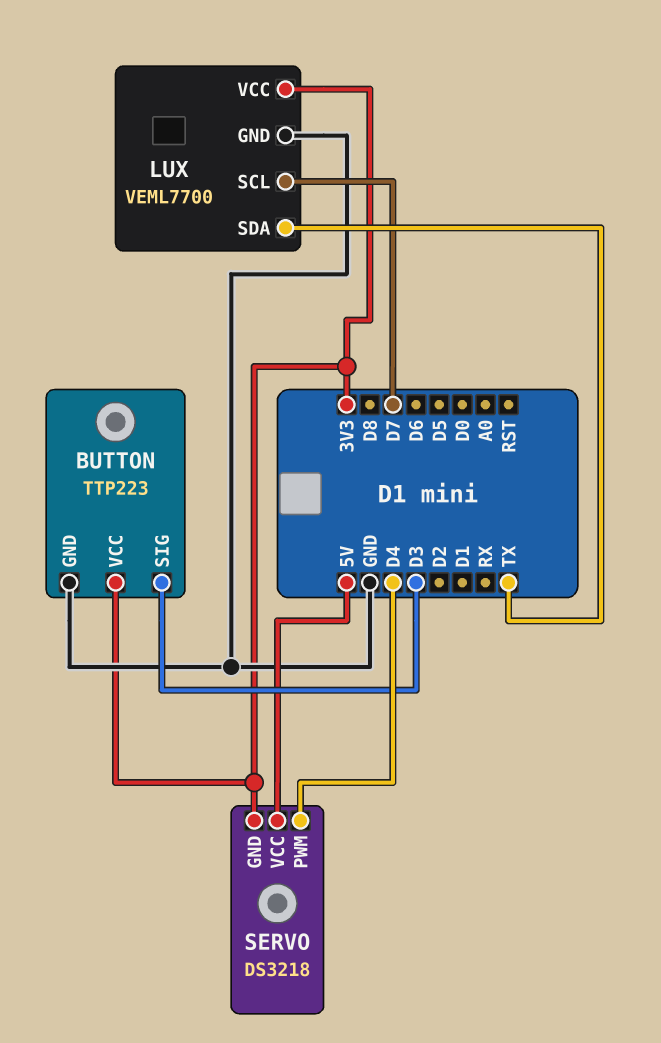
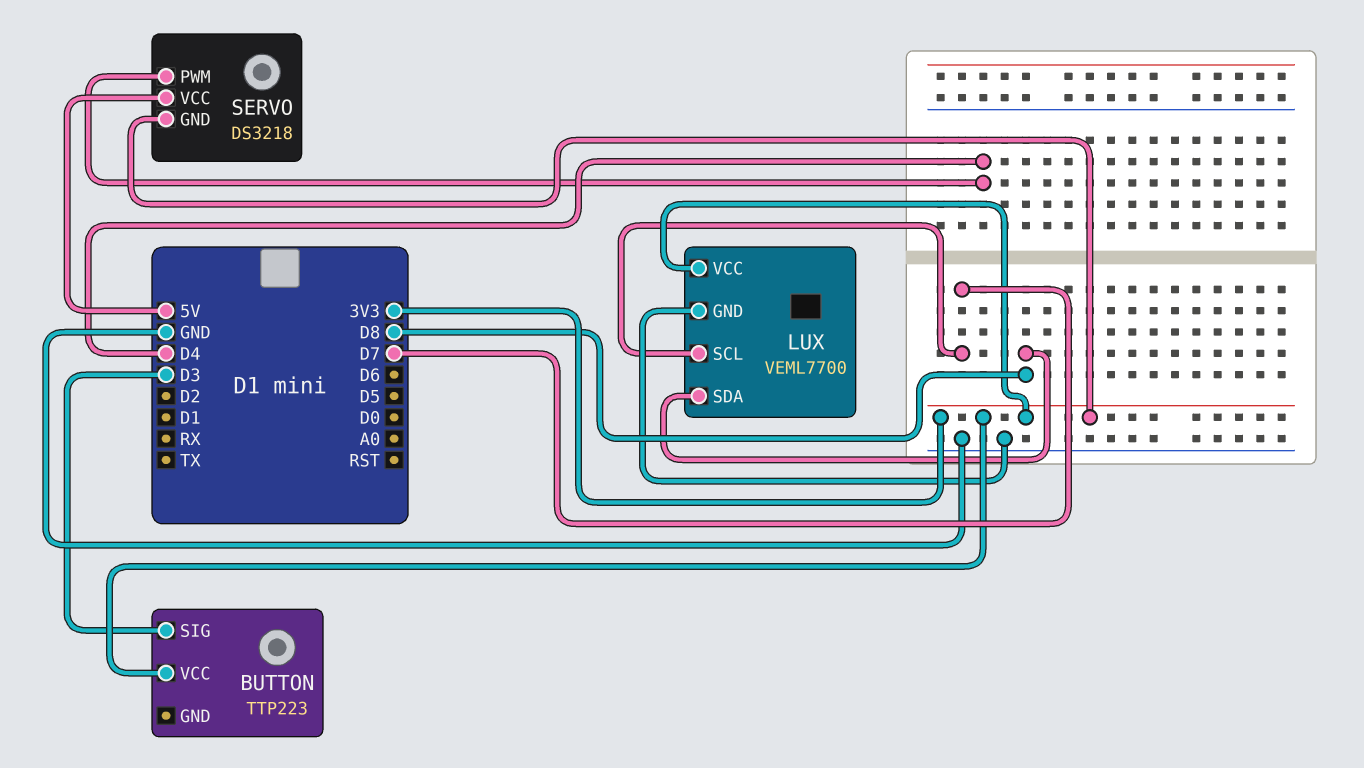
BUTTON pin GND: GND -> none
LUX pin SDA: TX -> D8

